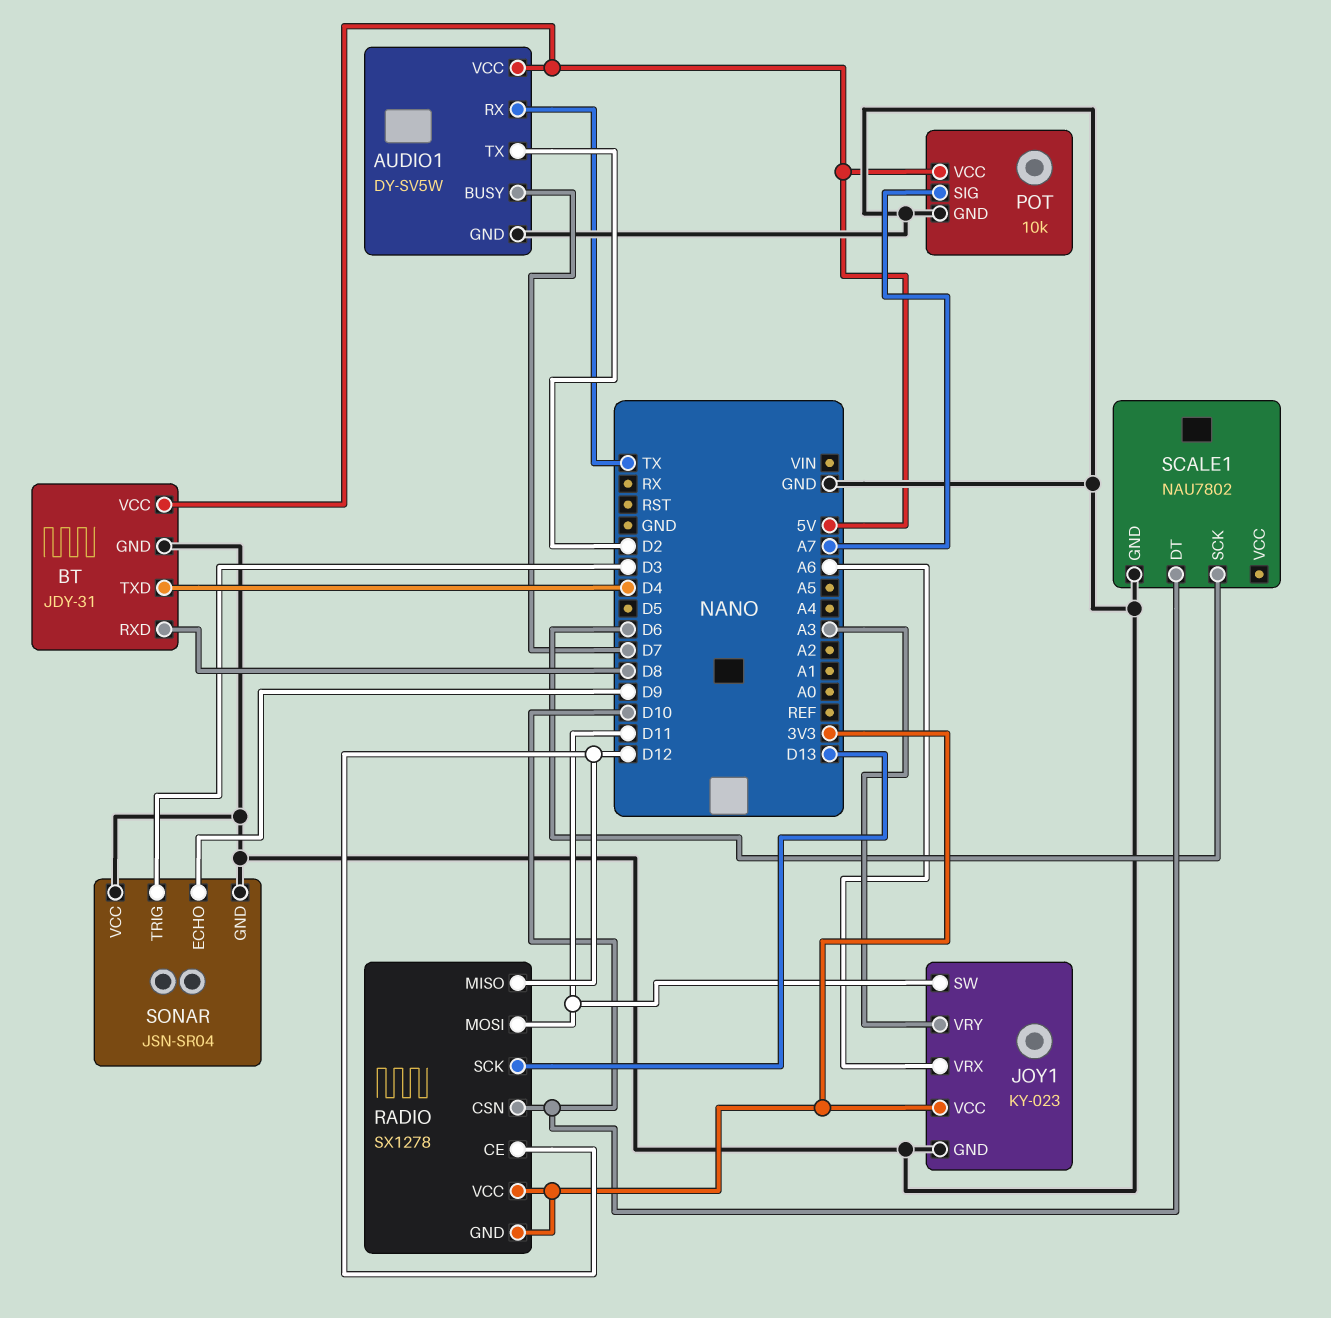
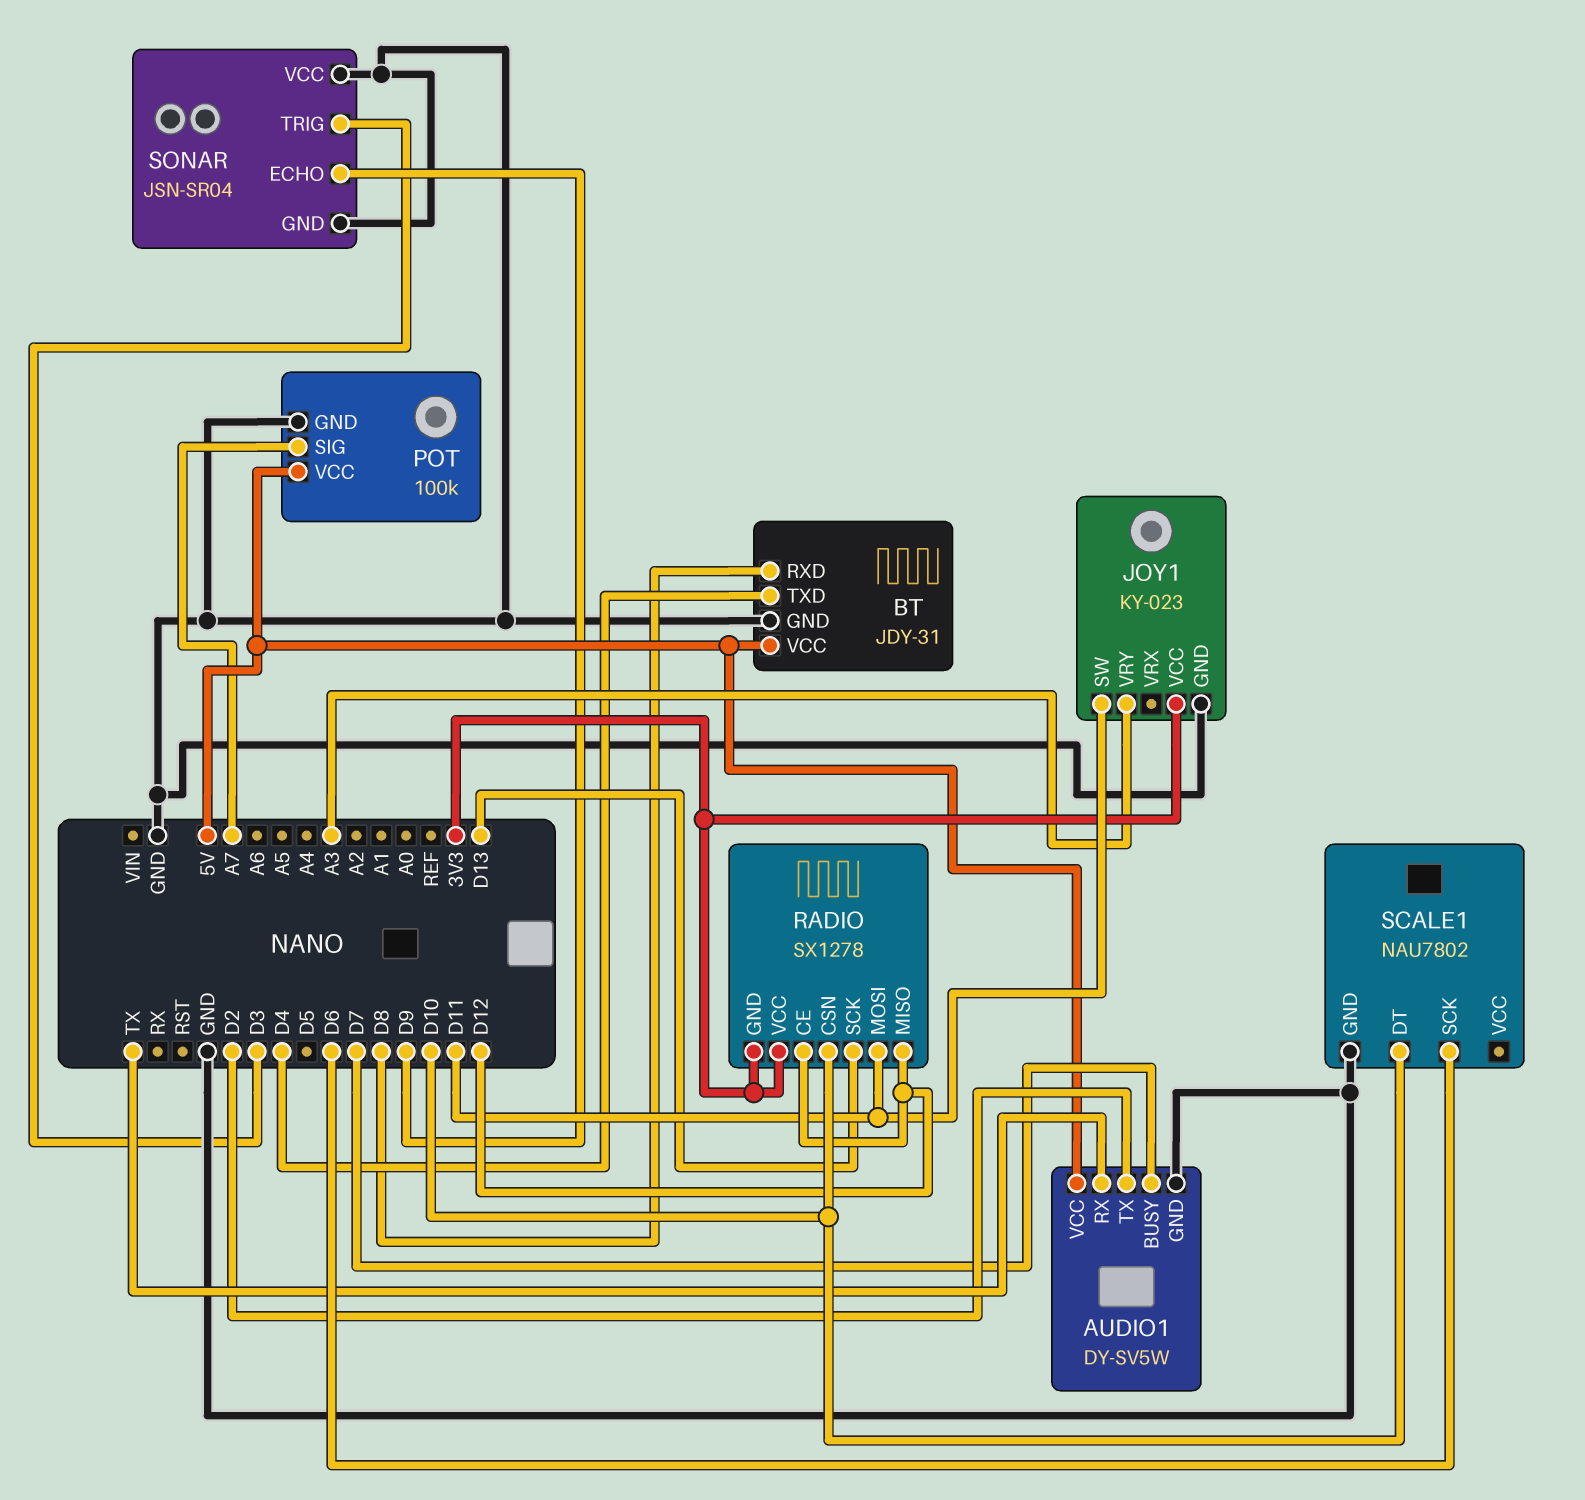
JOY1 pin VRX: A6 -> none
POT: 10k -> 100k

